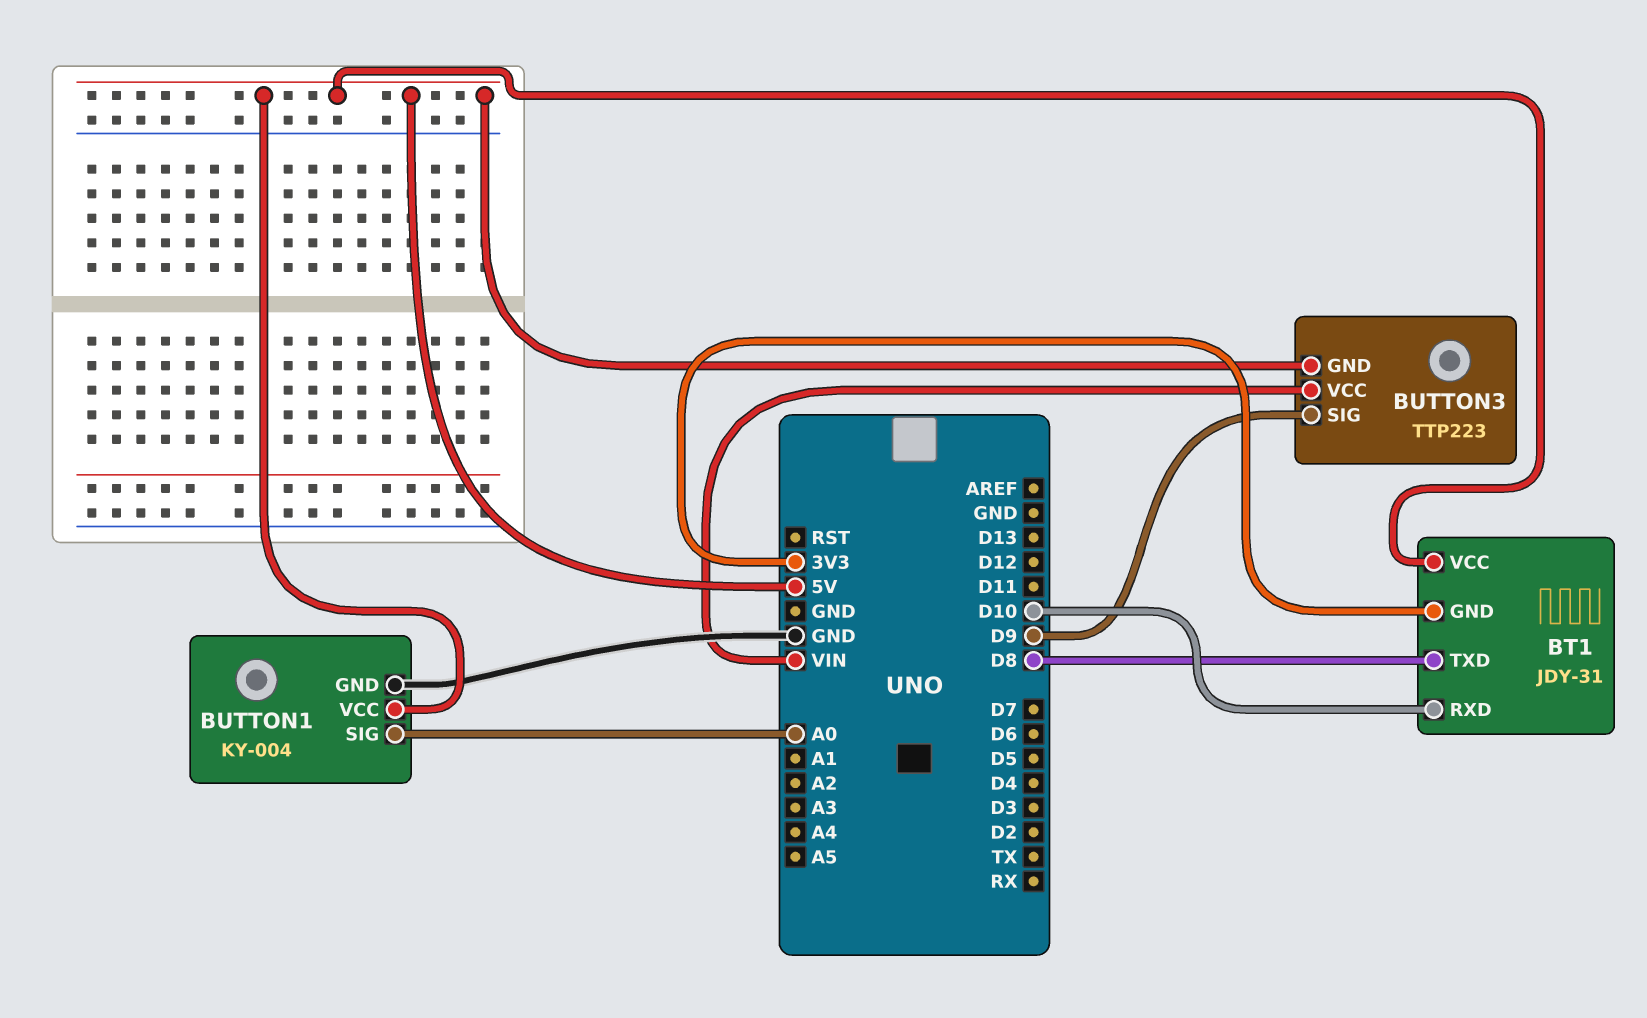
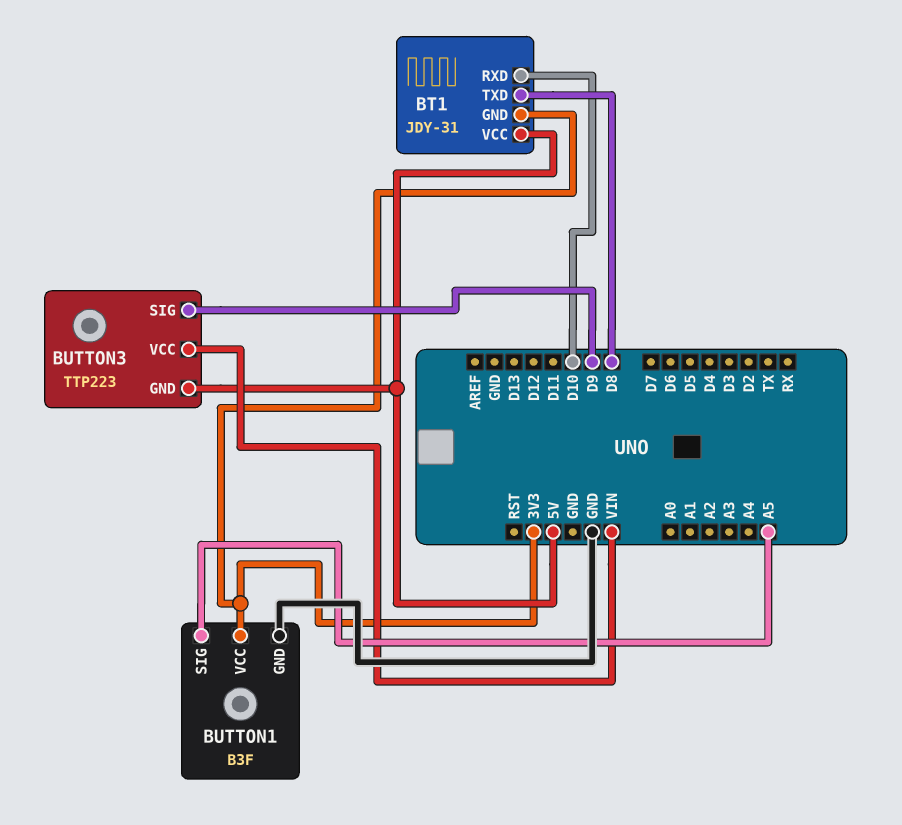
BUTTON1: KY-004 -> B3F
BUTTON1 pin SIG: A0 -> A5
BUTTON1 pin VCC: 5V -> 3V3

